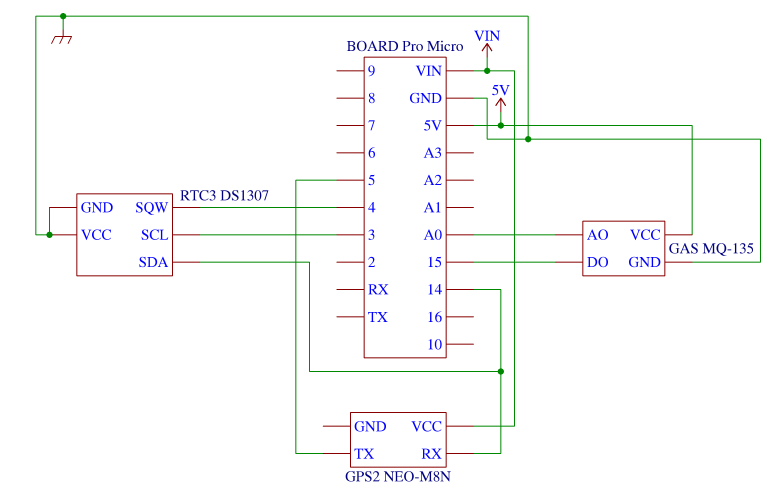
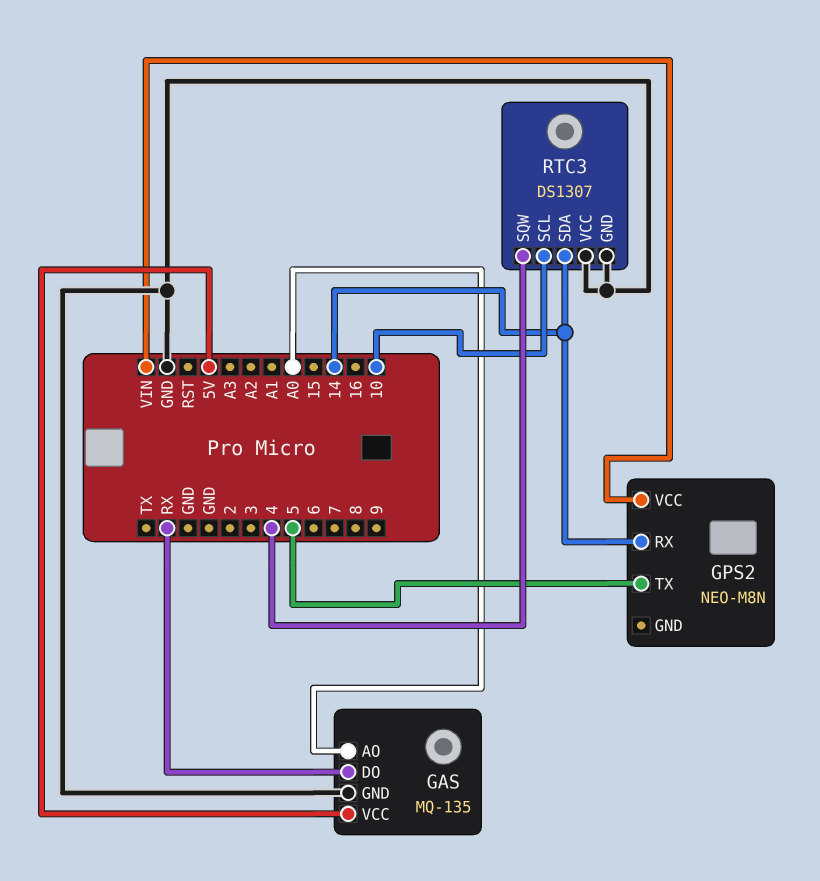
GAS pin DO: 15 -> RX
RTC3 pin SCL: 3 -> 10

